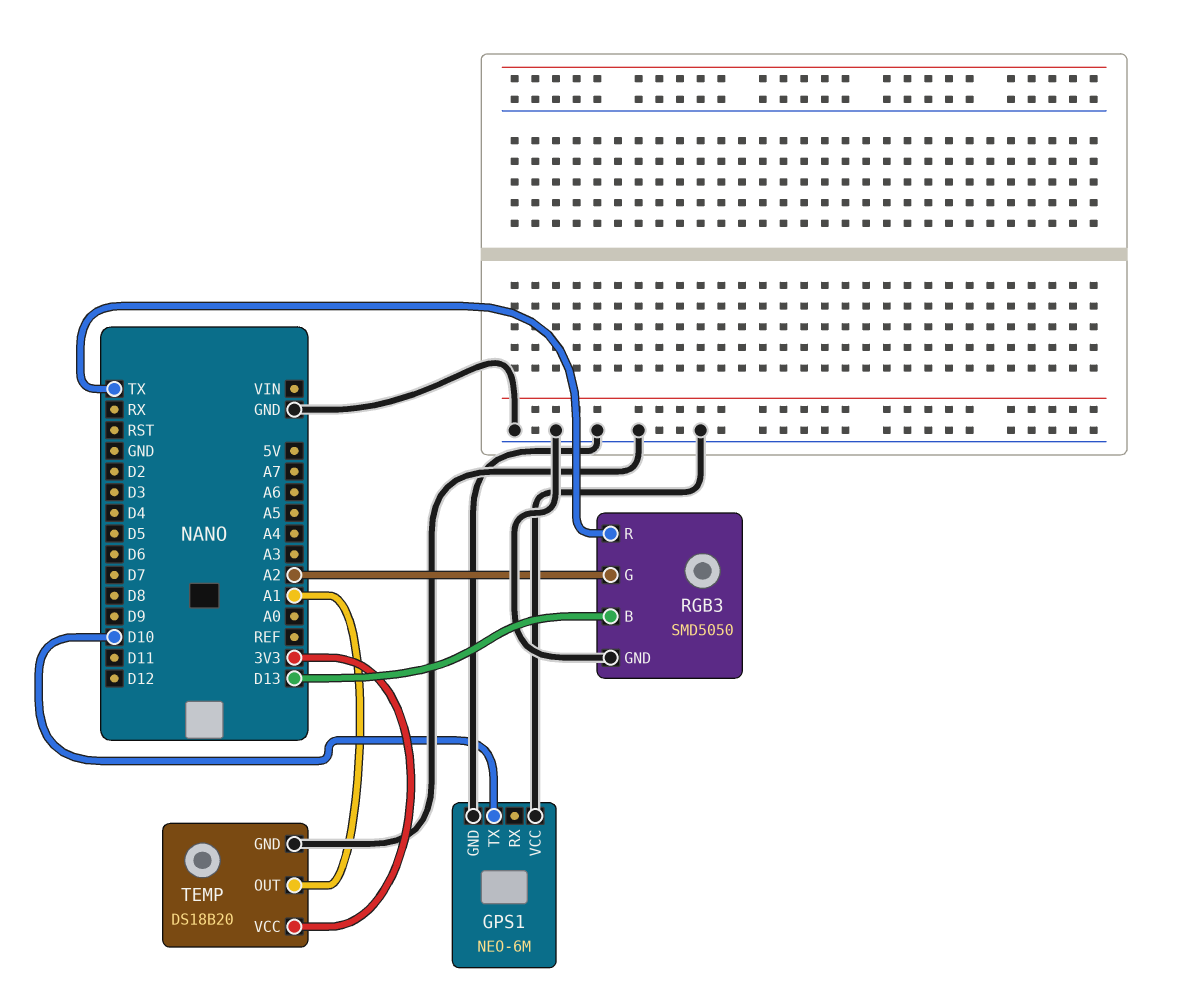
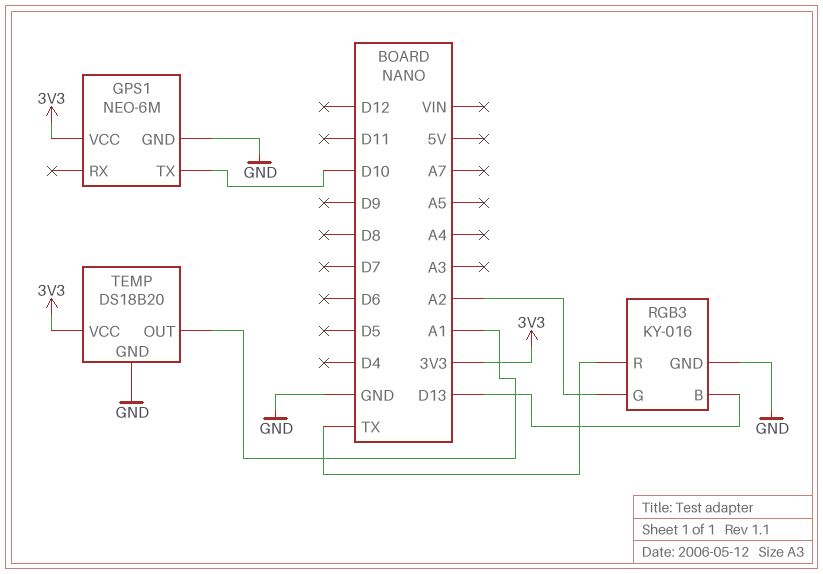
GPS1 pin VCC: GND -> 3V3
RGB3: SMD5050 -> KY-016

